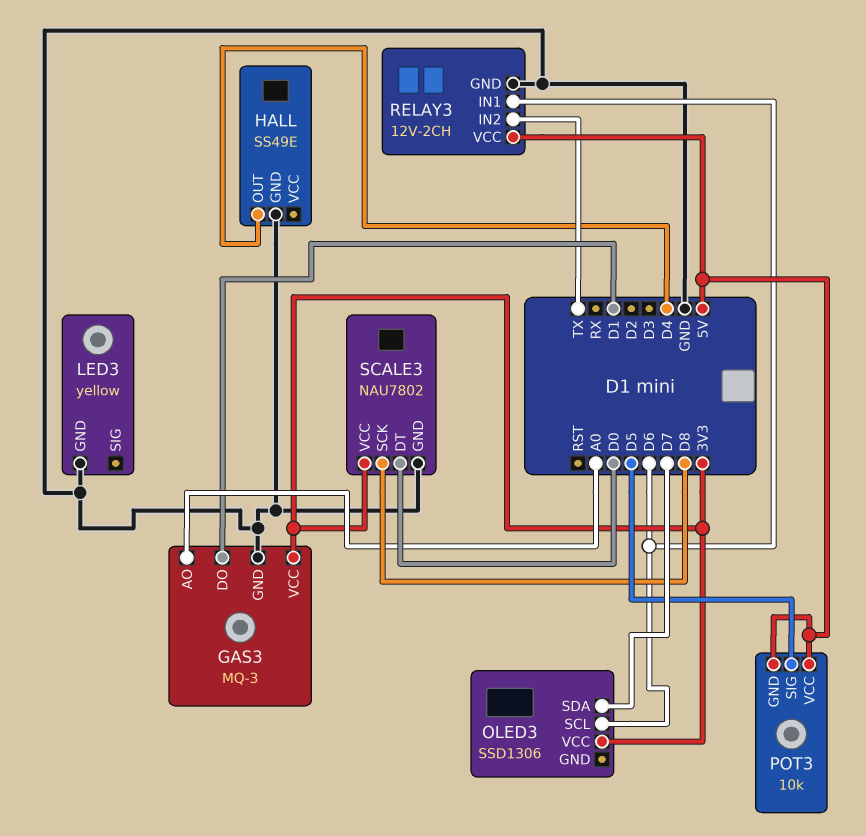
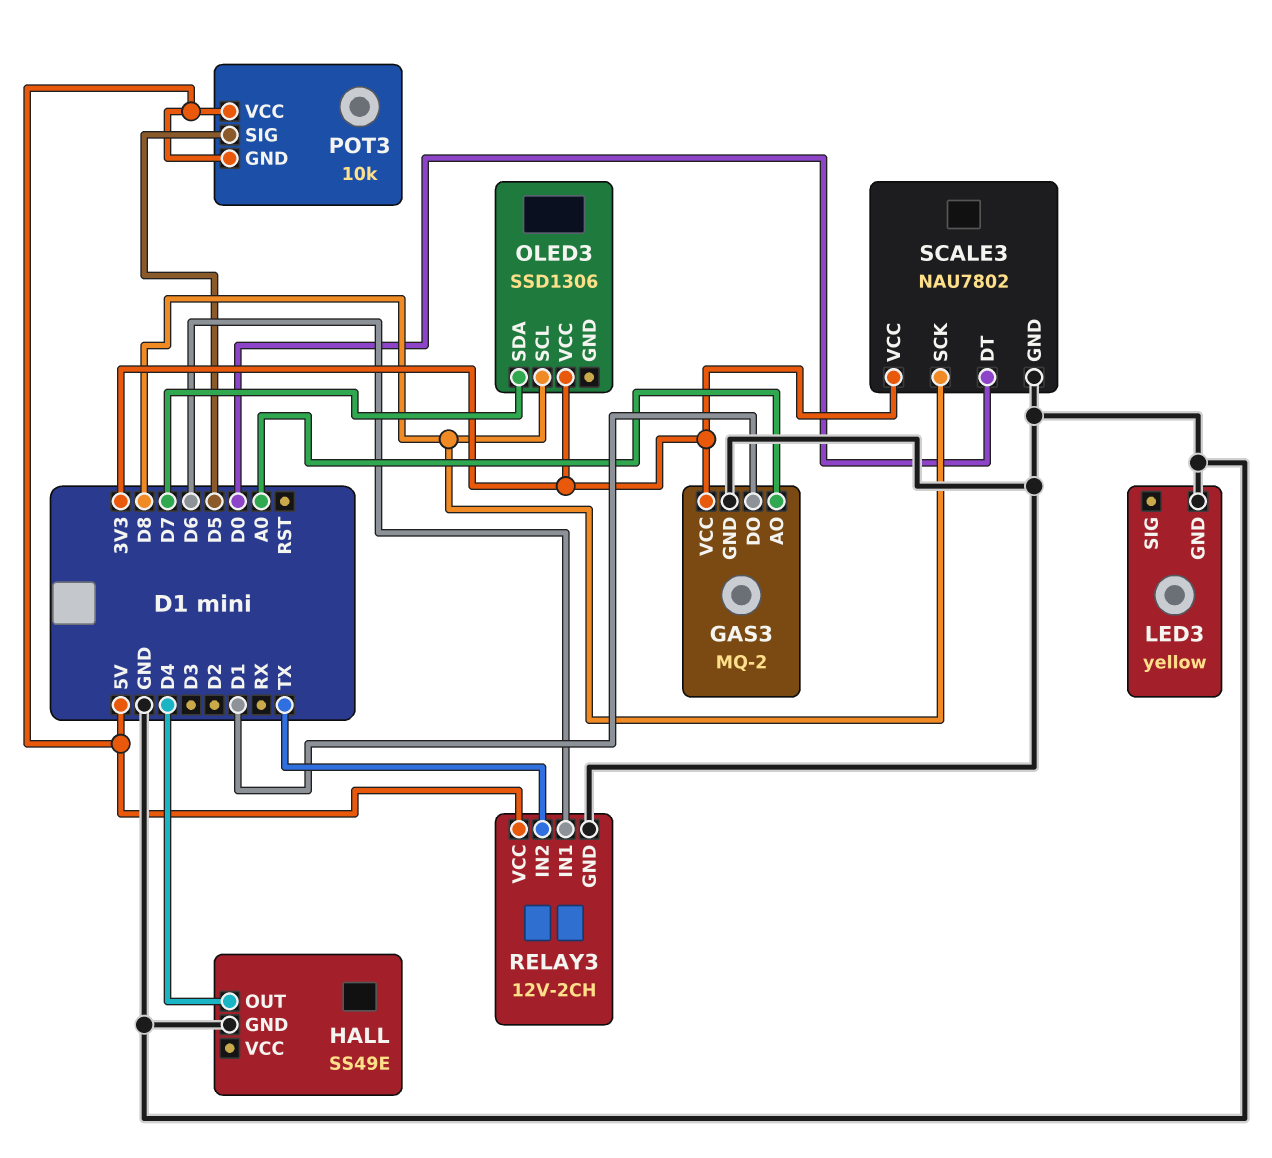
GAS3: MQ-3 -> MQ-2
OLED3 pin SCL: D6 -> D8

